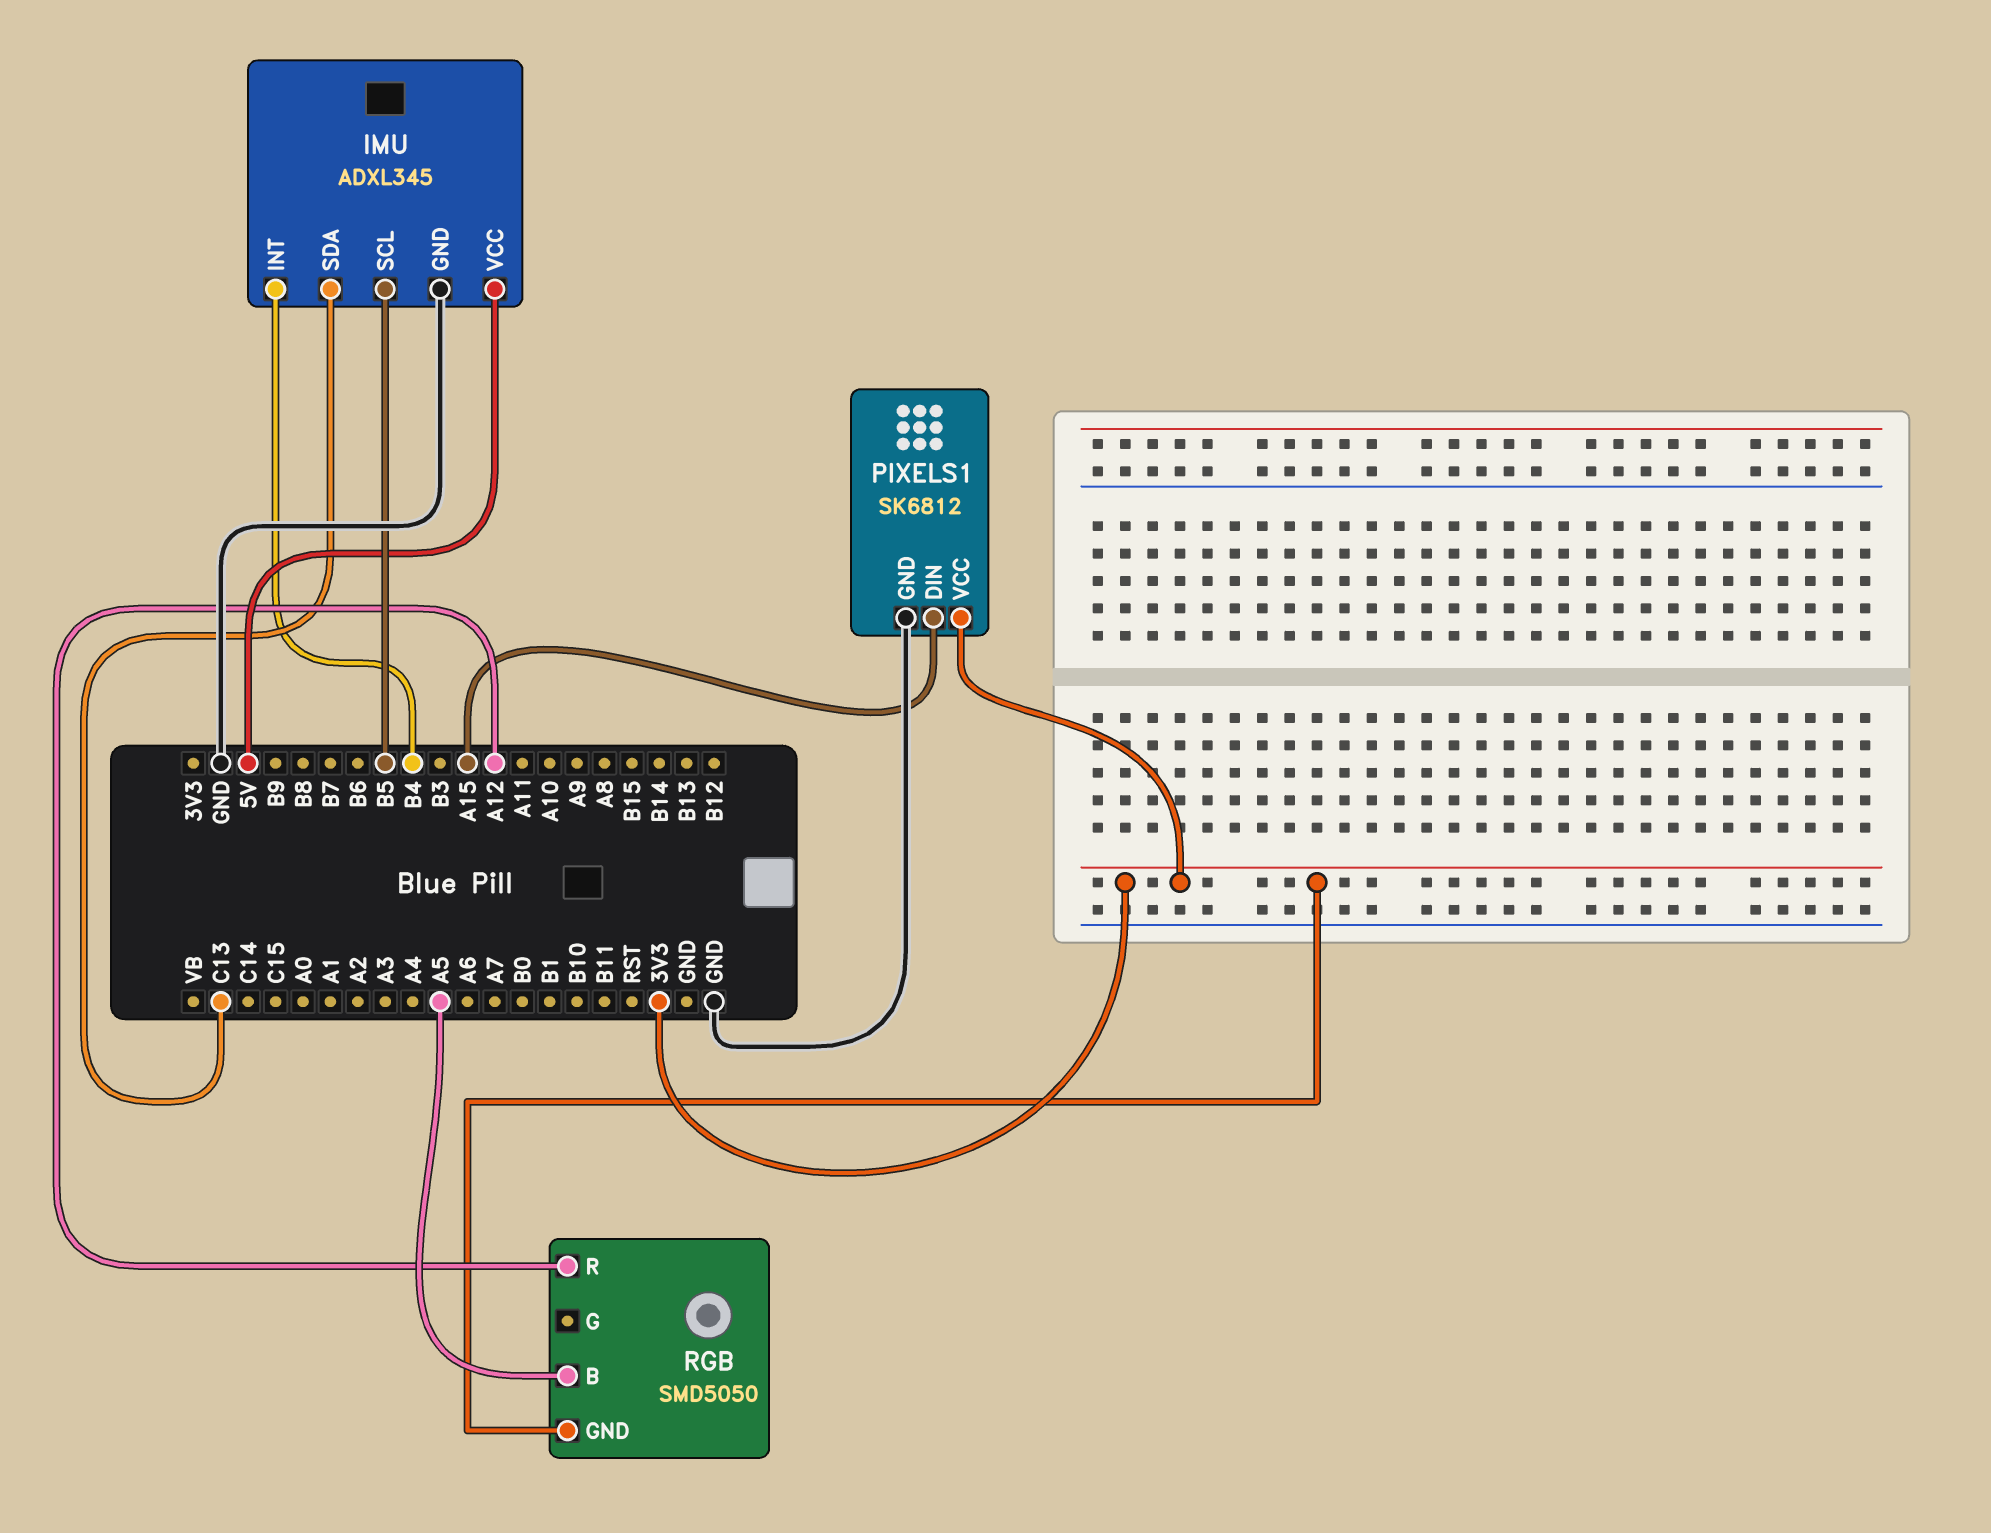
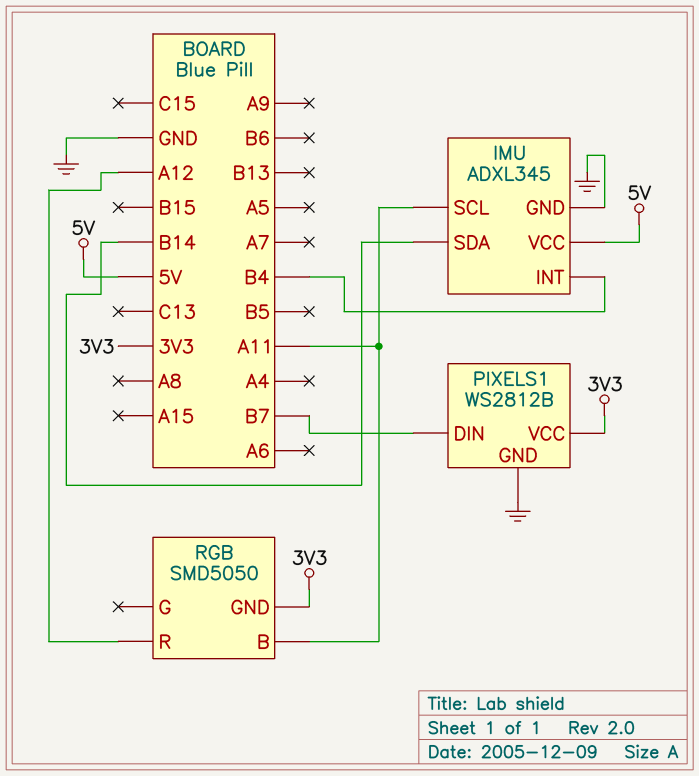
IMU pin SCL: B5 -> A11
IMU pin SDA: C13 -> B14
PIXELS1: SK6812 -> WS2812B
PIXELS1 pin DIN: A15 -> B7
RGB pin B: A5 -> A11

